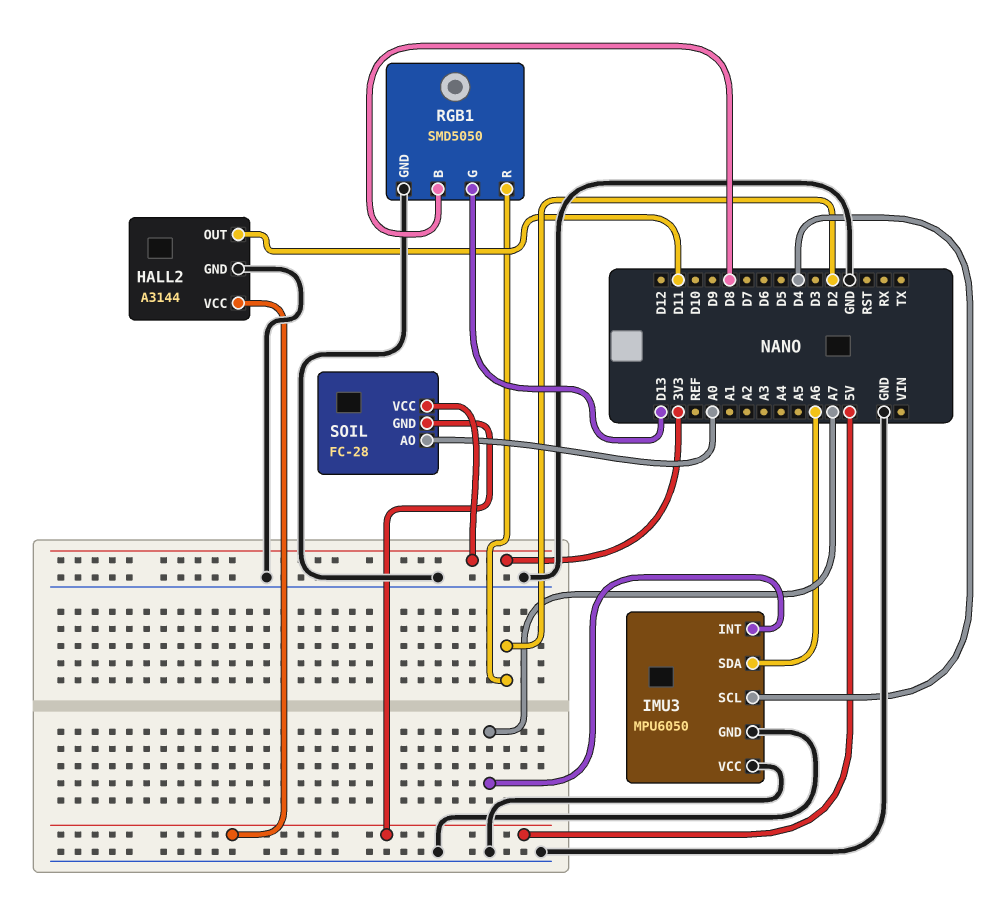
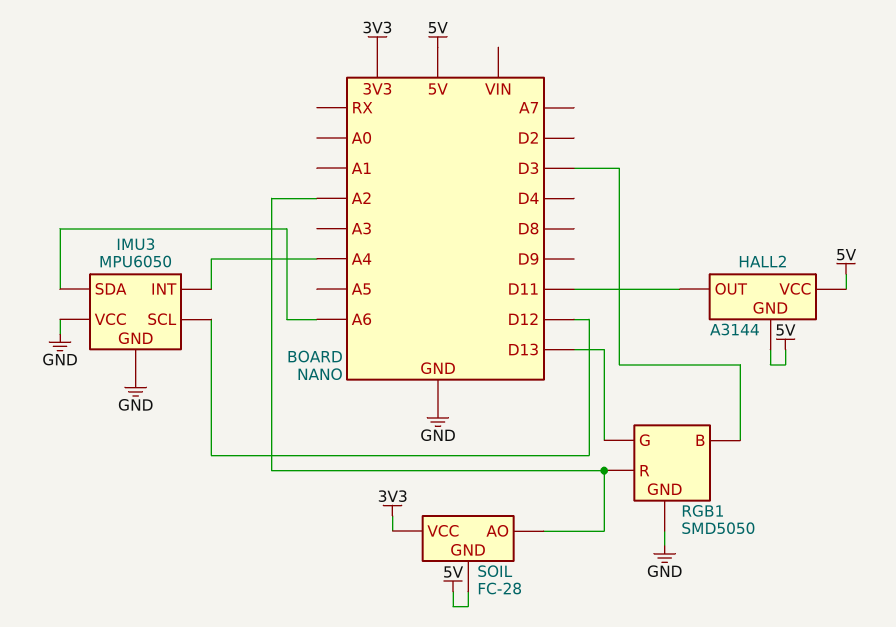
HALL2 pin GND: GND -> 5V
IMU3 pin INT: A7 -> A4
IMU3 pin SCL: D4 -> D12
RGB1 pin B: D8 -> D3
RGB1 pin R: D2 -> A2
SOIL pin AO: A0 -> A2

